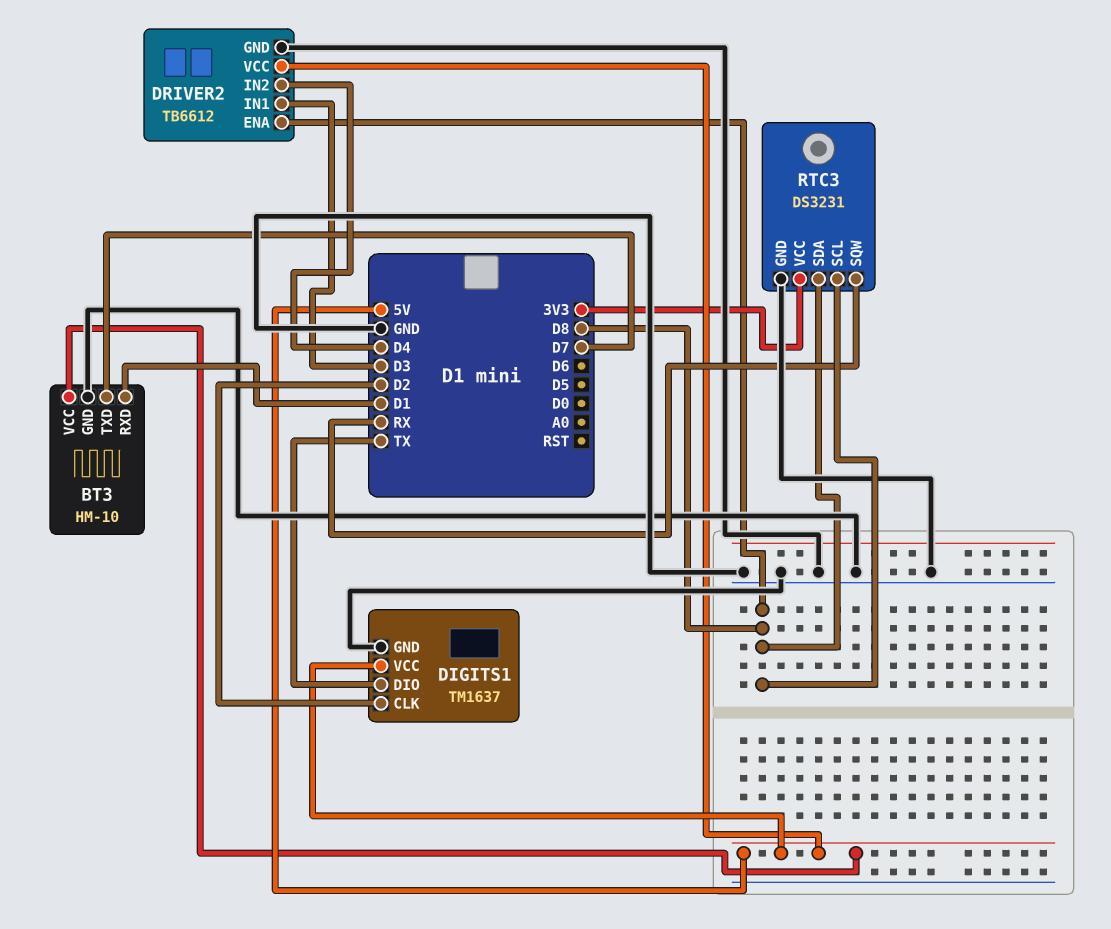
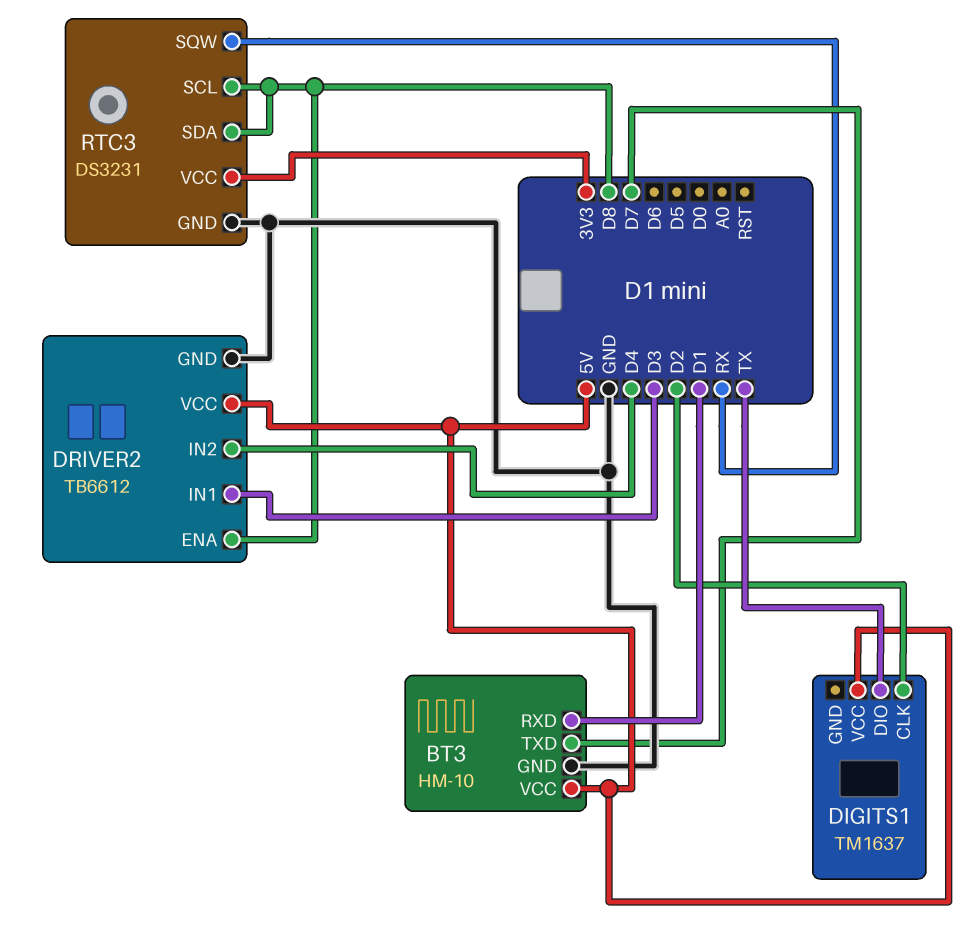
DIGITS1 pin GND: GND -> none

